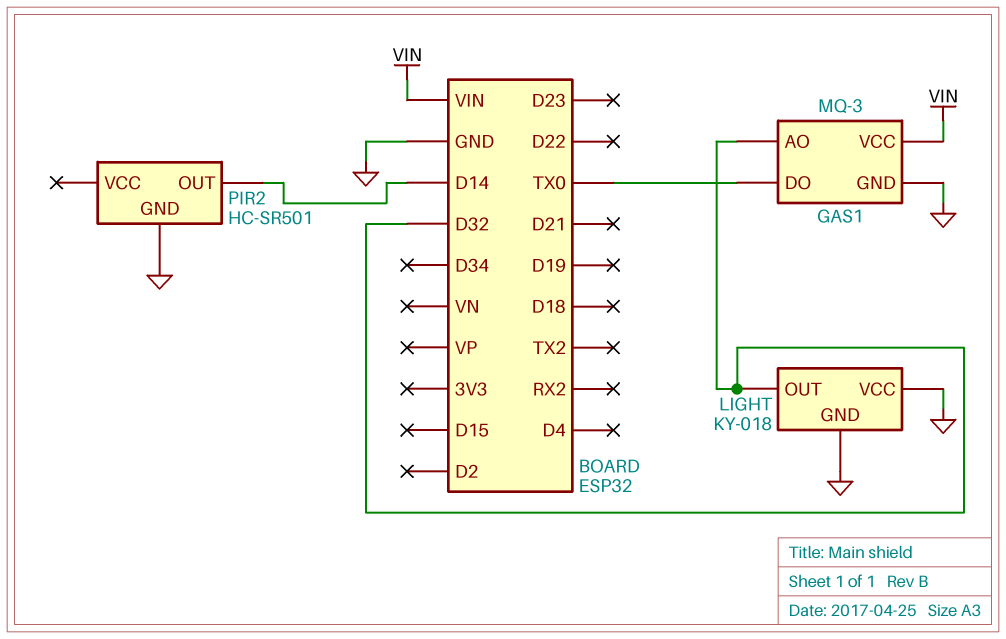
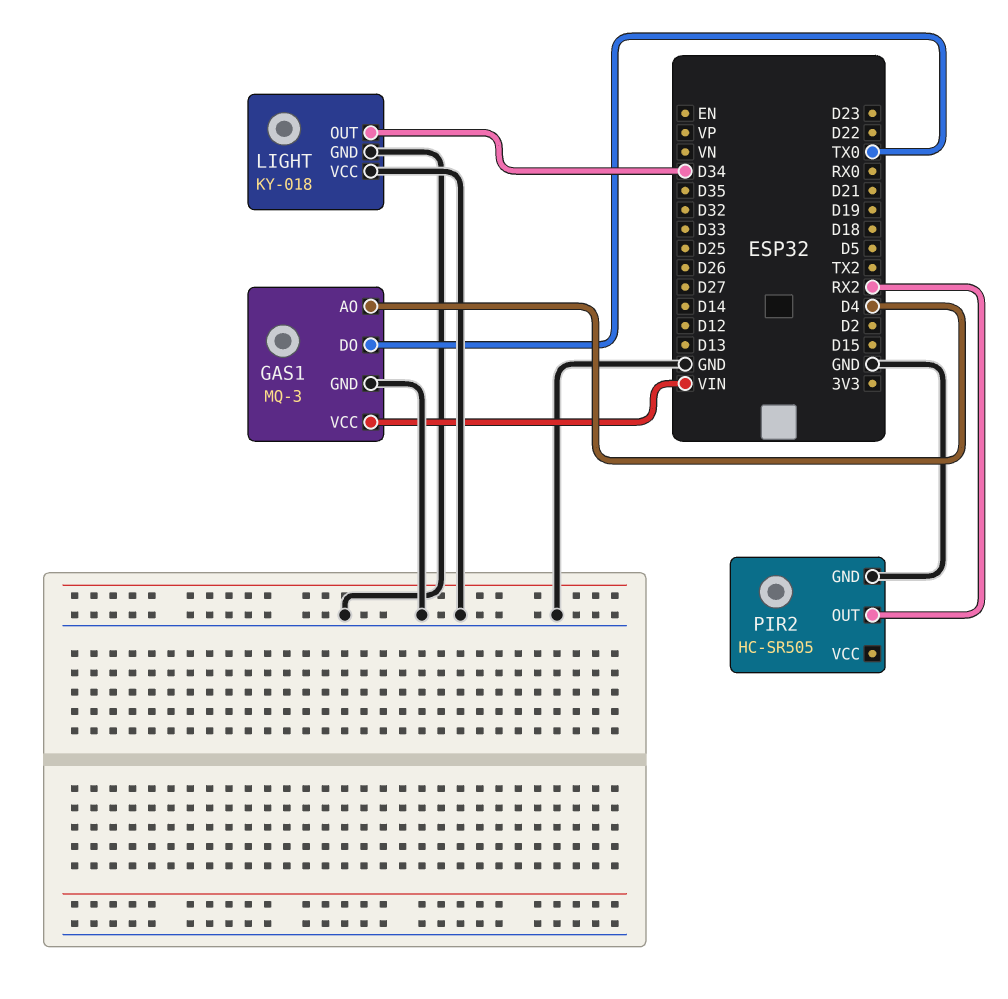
GAS1 pin AO: D32 -> D4
LIGHT pin OUT: D32 -> D34
PIR2: HC-SR501 -> HC-SR505
PIR2 pin OUT: D14 -> RX2

